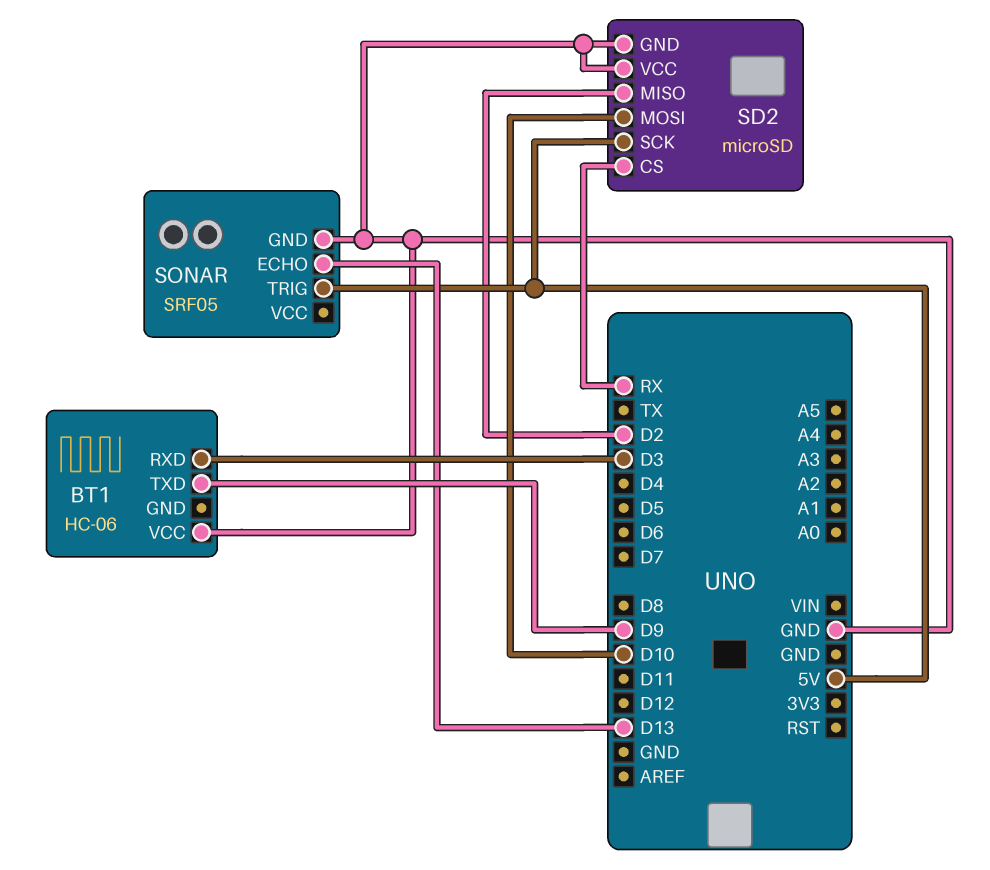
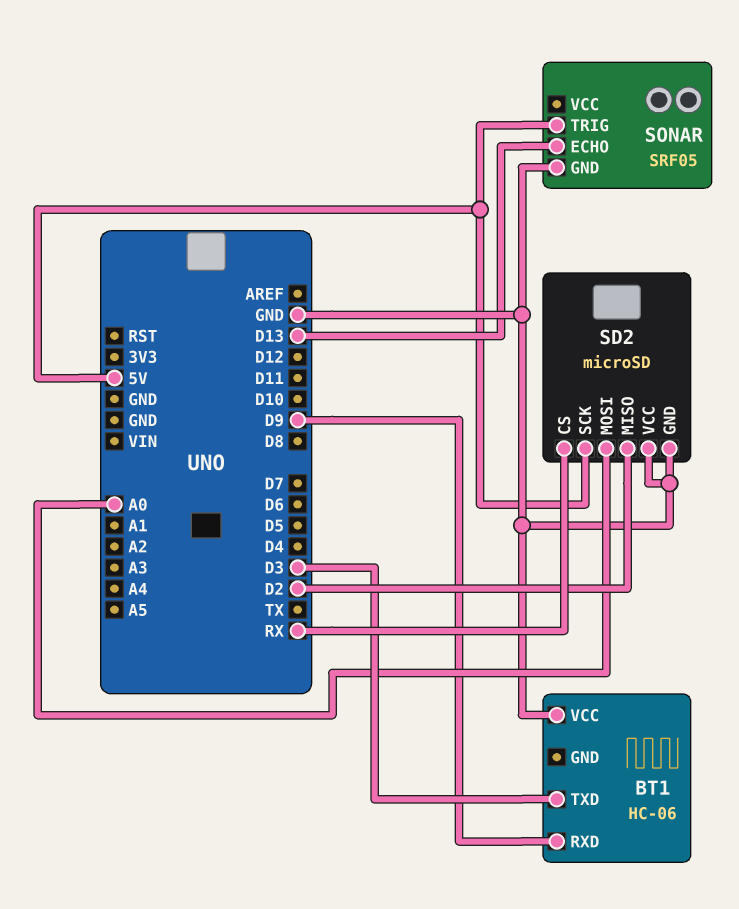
BT1 pin RXD: D3 -> D9
BT1 pin TXD: D9 -> D3
SD2 pin MOSI: D10 -> A0

